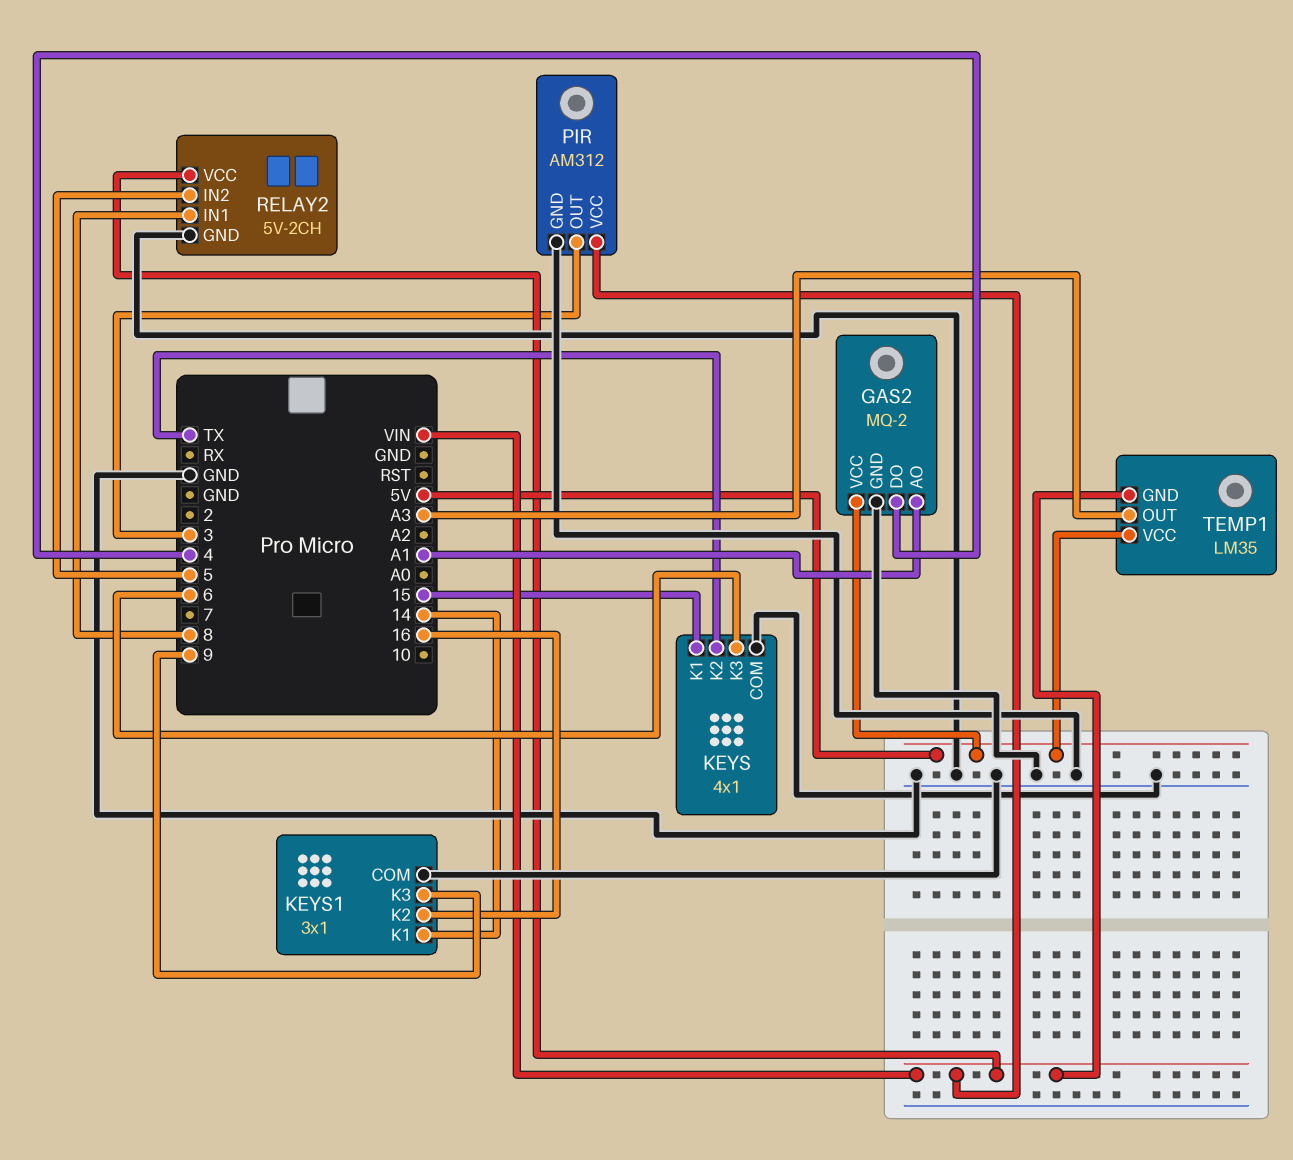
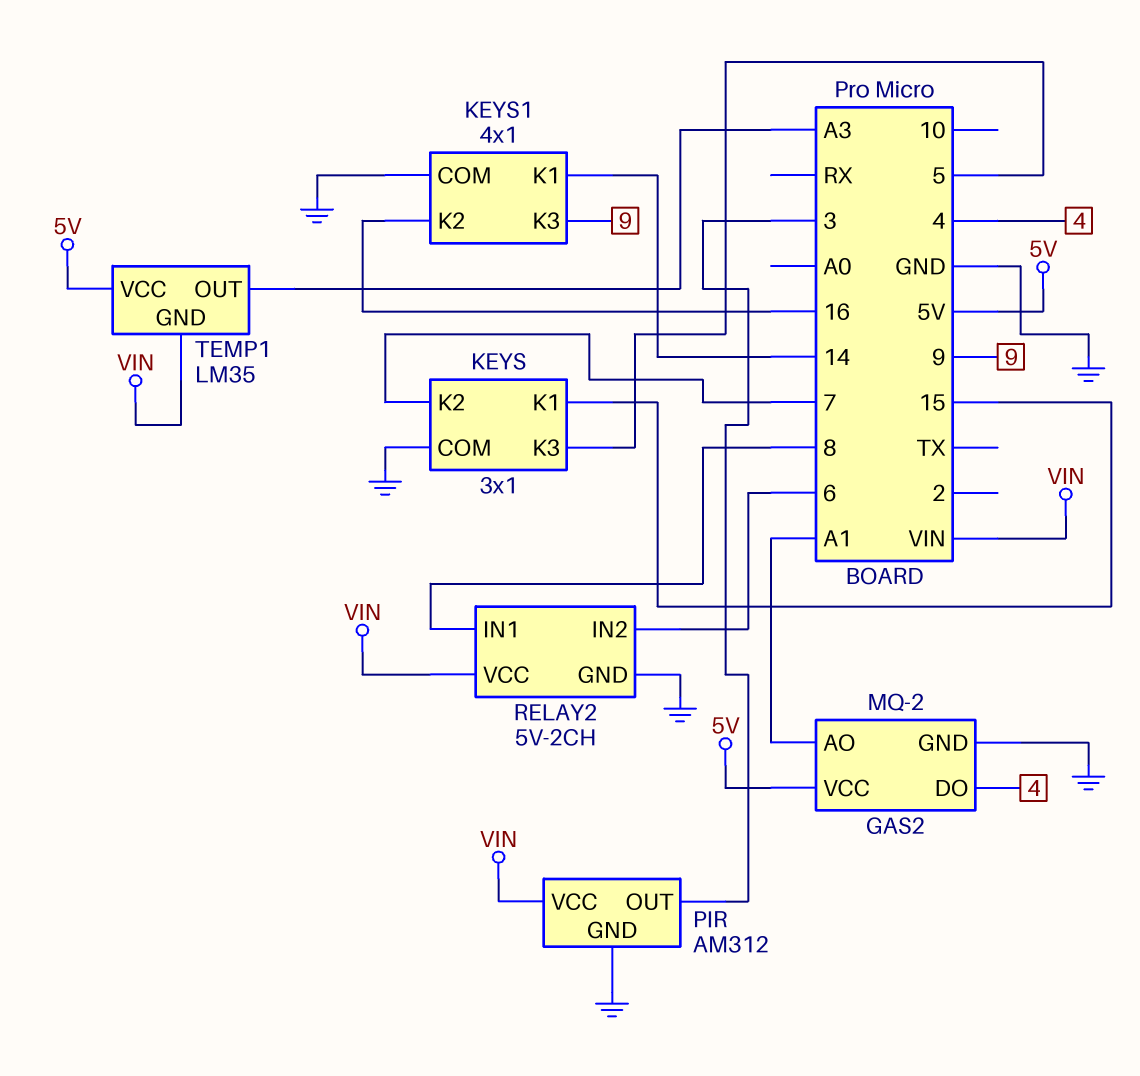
KEYS: 4x1 -> 3x1
KEYS pin K2: TX -> 7
KEYS pin K3: 6 -> 5
KEYS1: 3x1 -> 4x1
RELAY2 pin IN2: 5 -> 6

